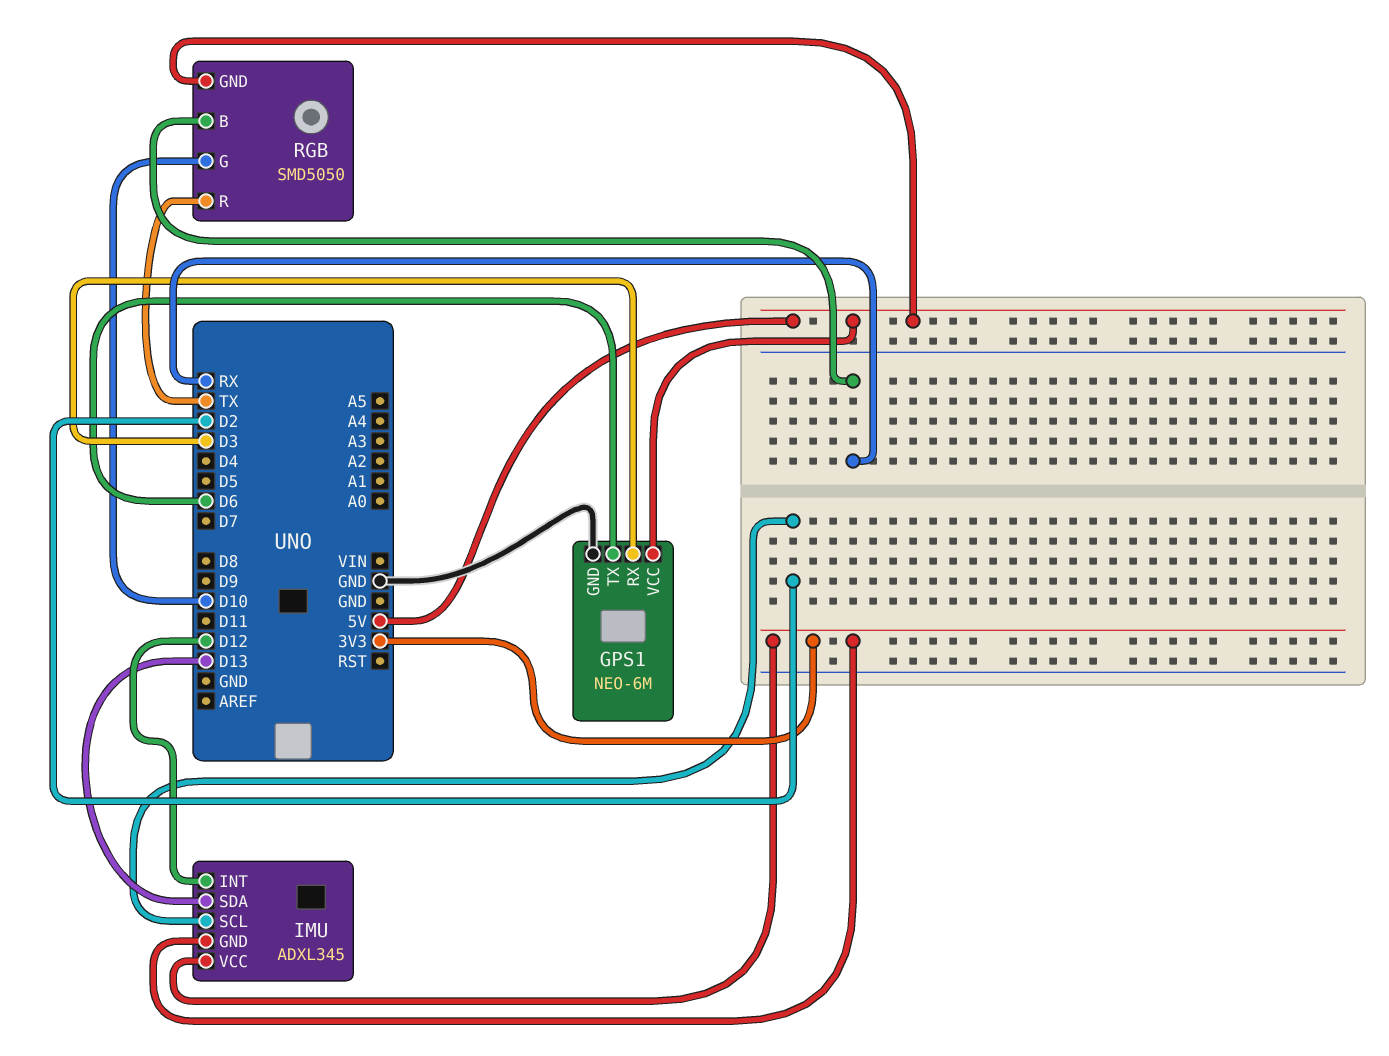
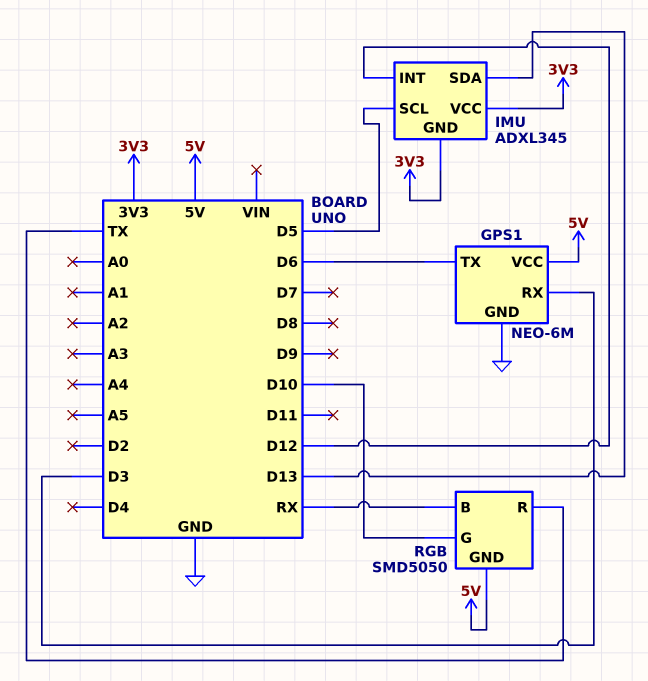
IMU pin SCL: D2 -> D5

